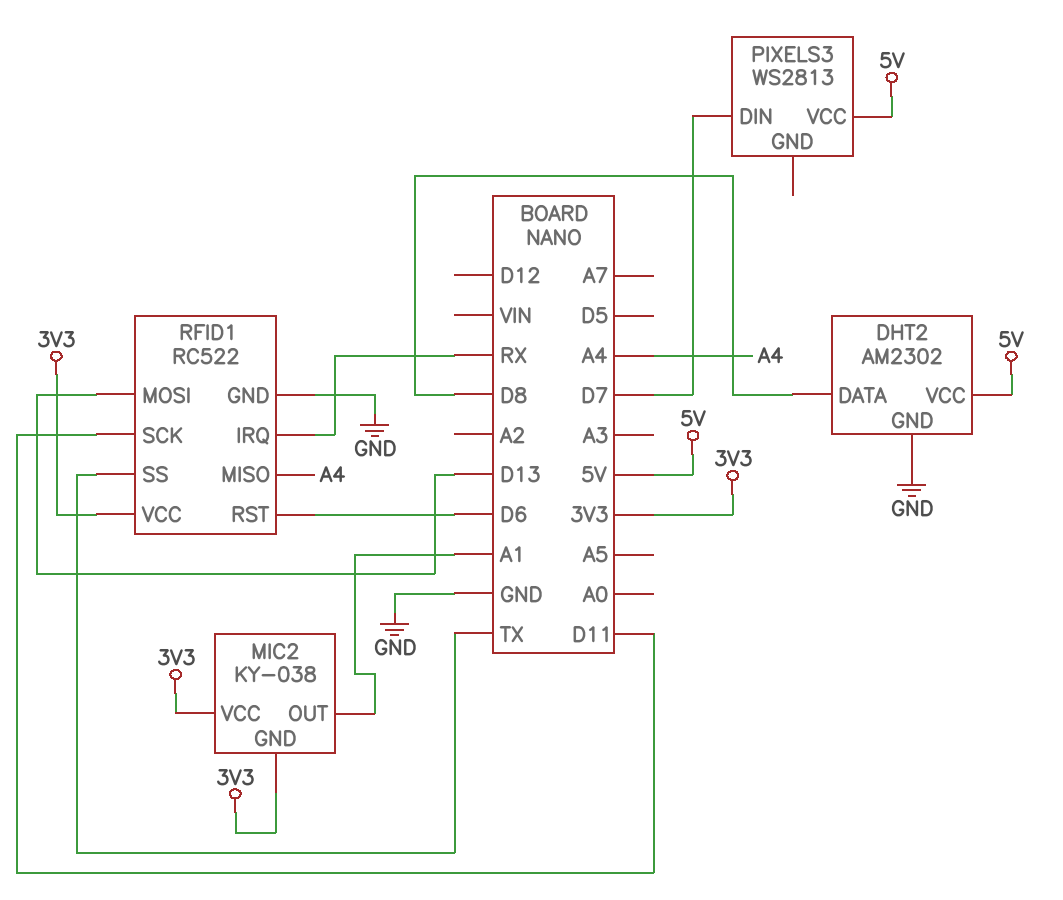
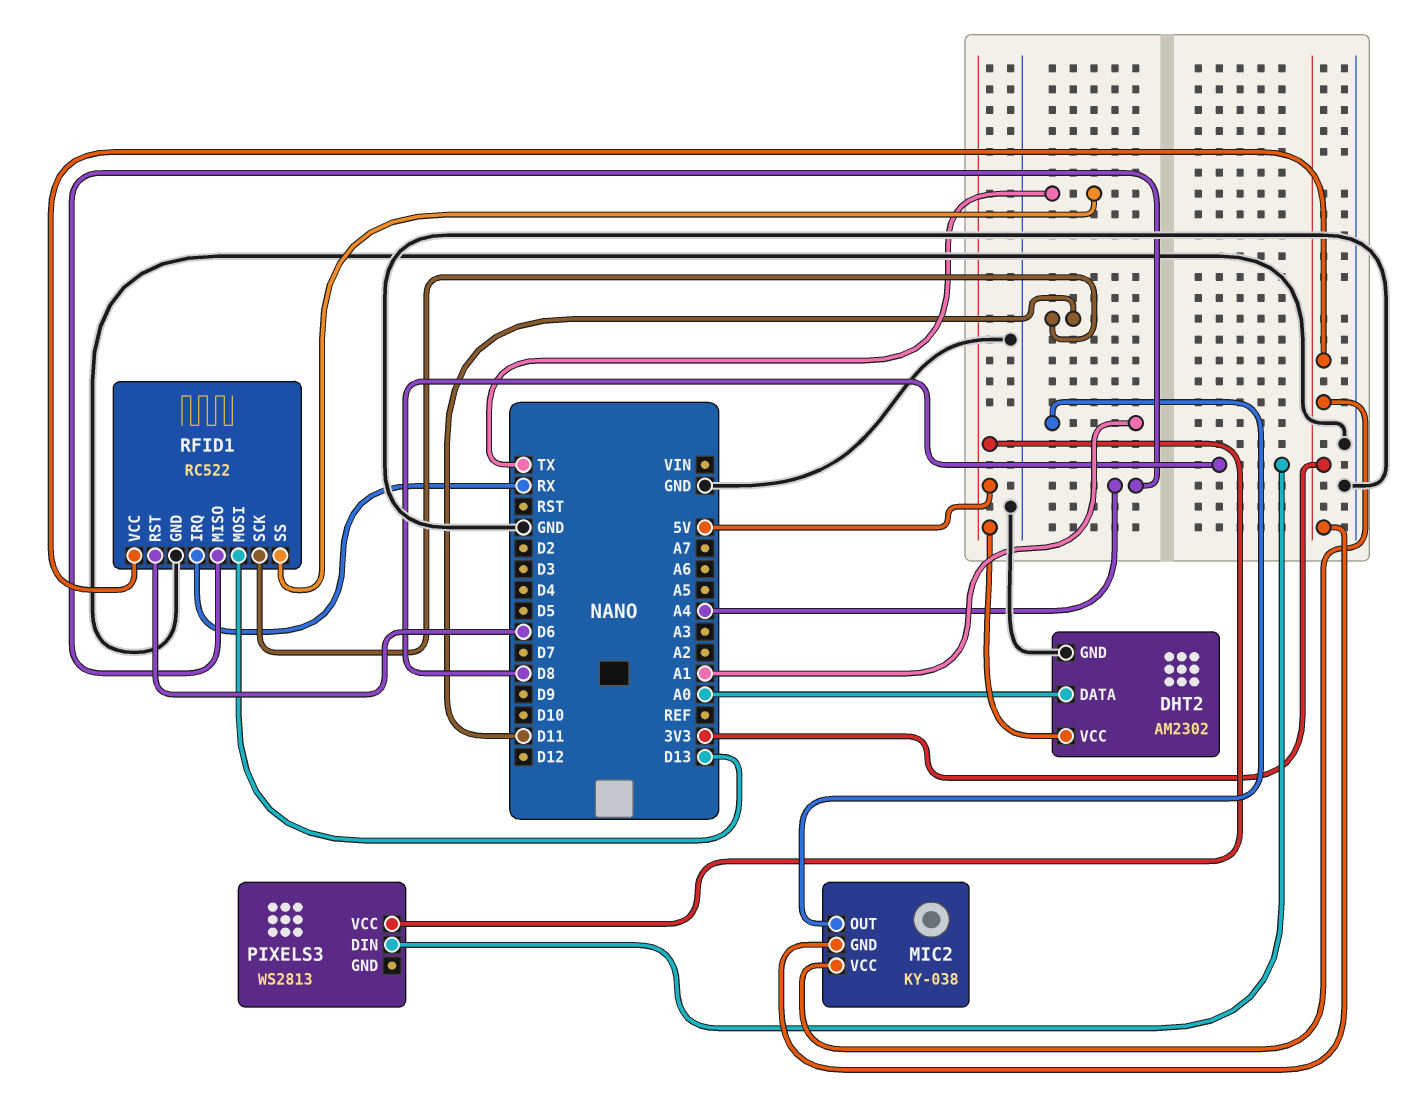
DHT2 pin DATA: D8 -> A0
PIXELS3 pin DIN: D7 -> D8

